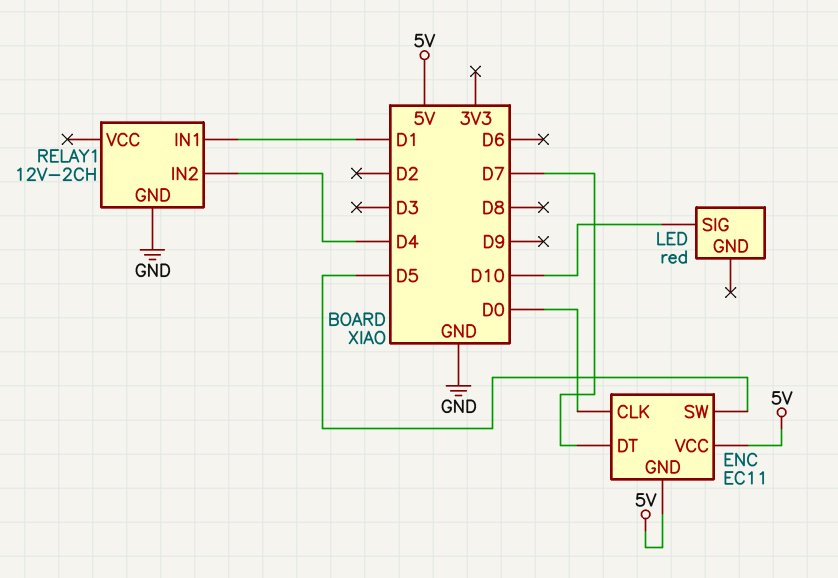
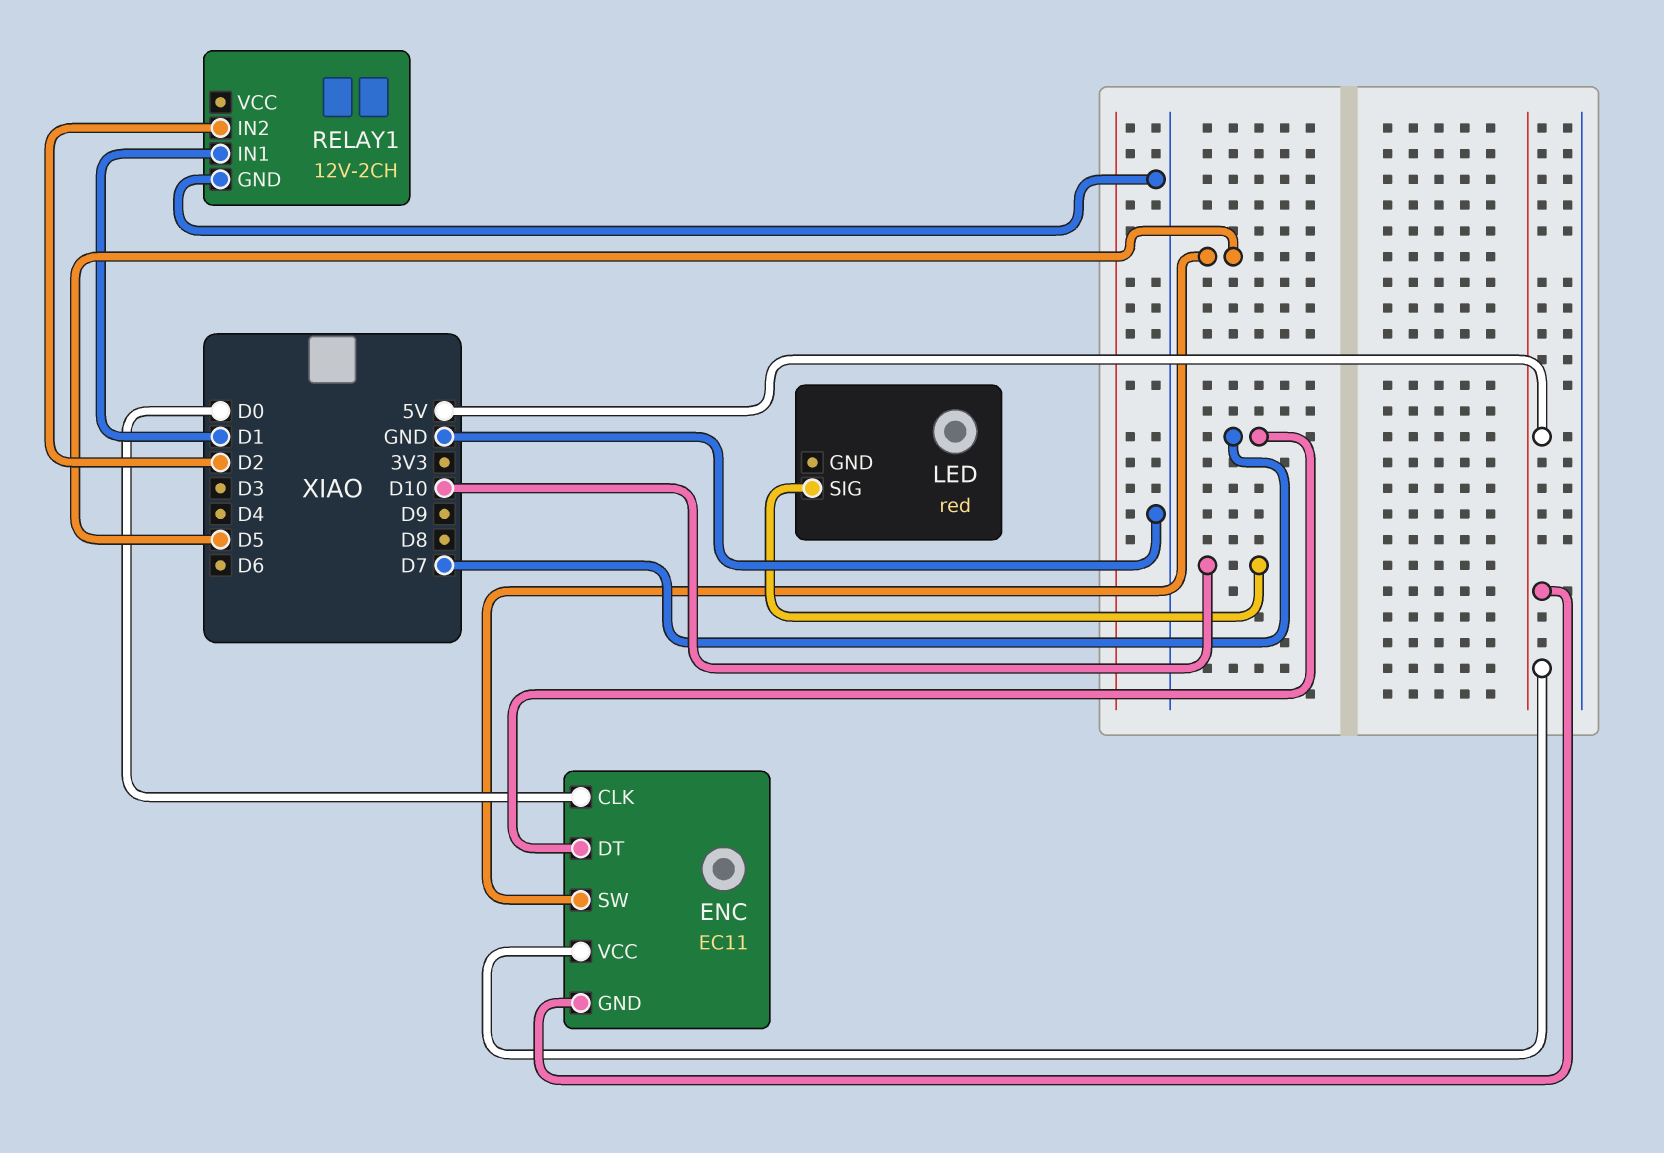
RELAY1 pin IN2: D4 -> D2

